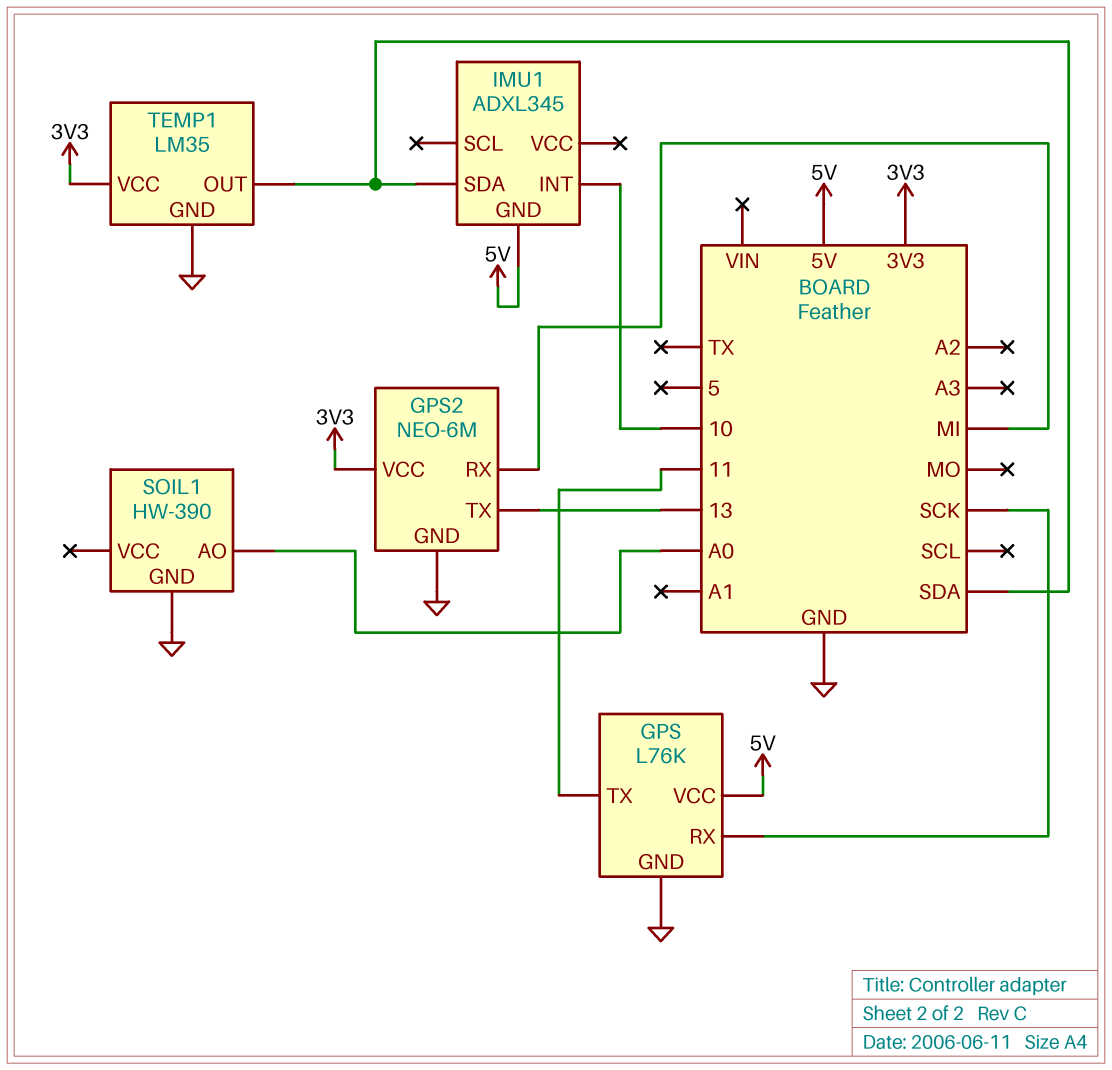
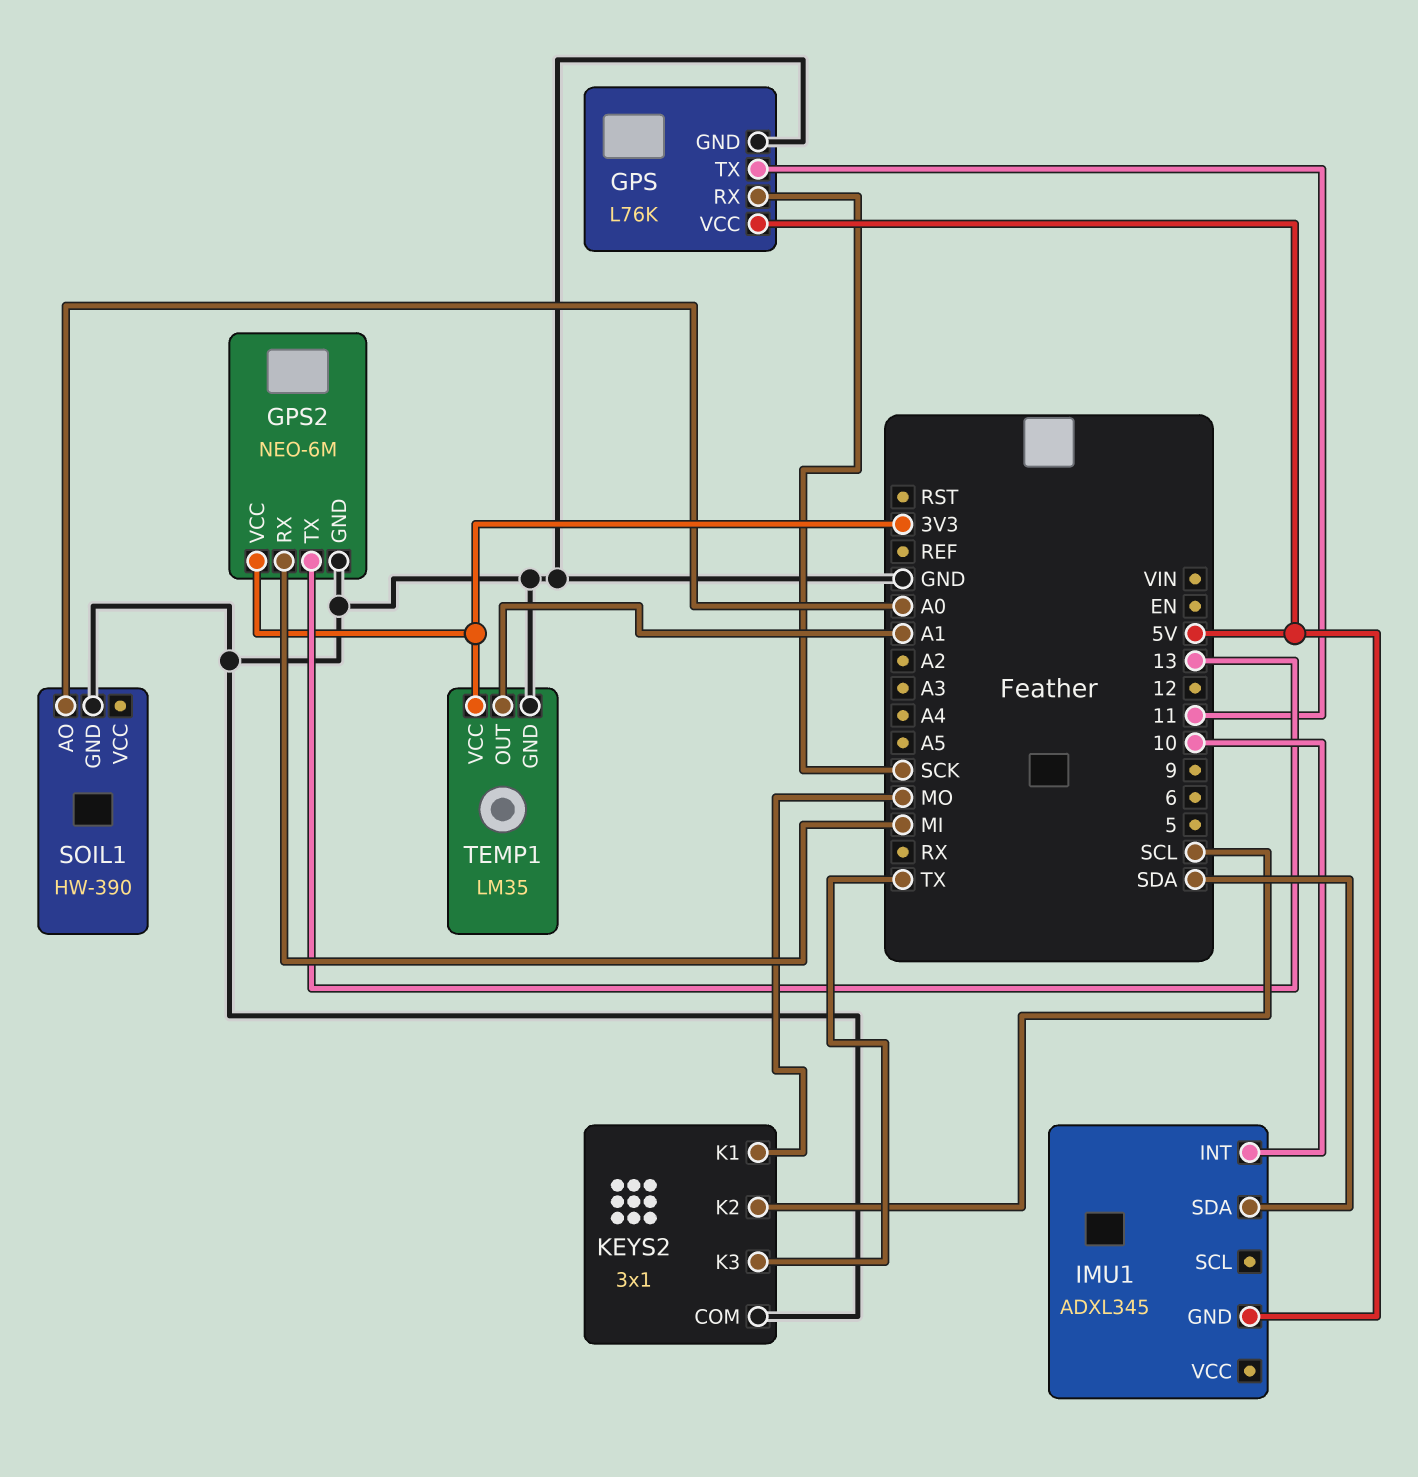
KEYS2: none -> 3x1
KEYS2 pin COM: none -> GND
KEYS2 pin K1: none -> MO
KEYS2 pin K2: none -> SCL
KEYS2 pin K3: none -> TX
TEMP1 pin OUT: SDA -> A1

